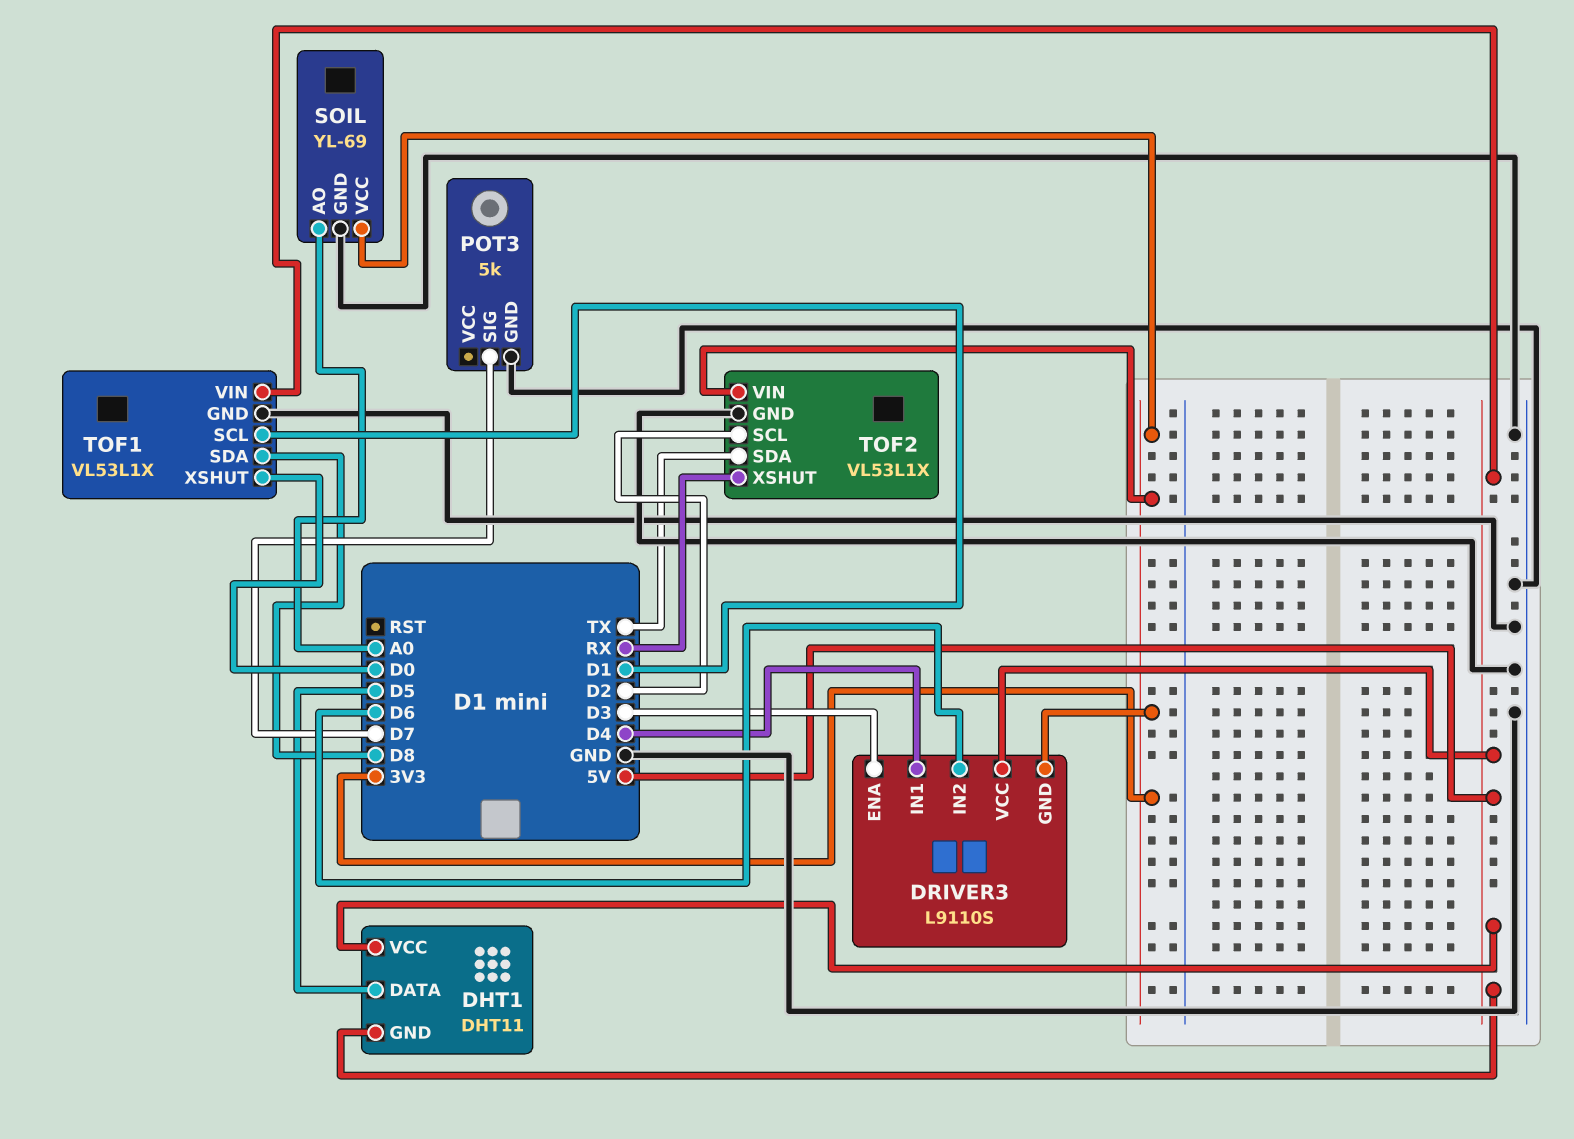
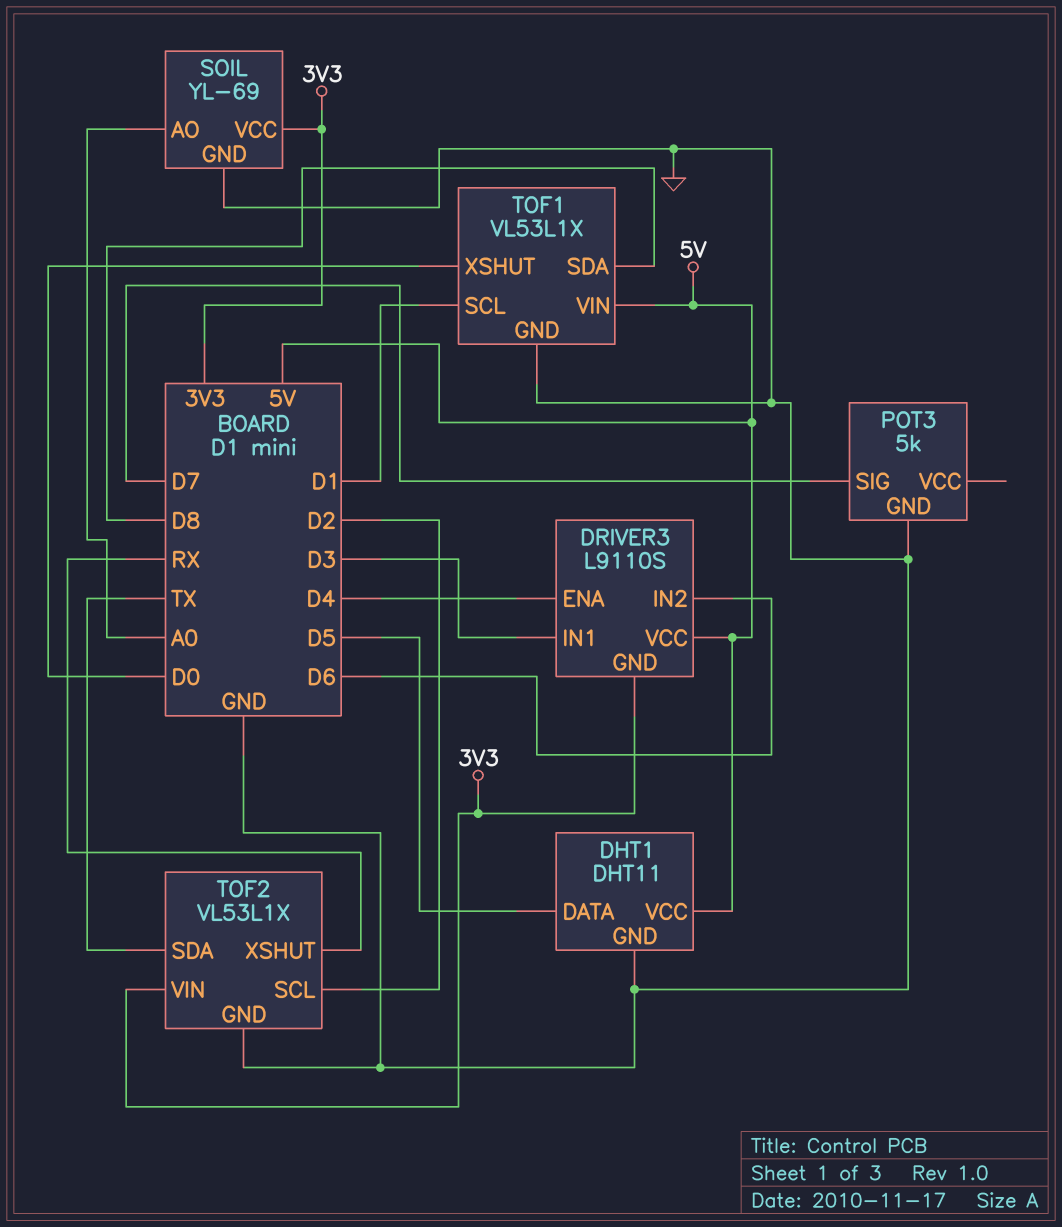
DHT1 pin GND: 5V -> GND
DRIVER3 pin ENA: D3 -> D4
DRIVER3 pin IN1: D4 -> D3

